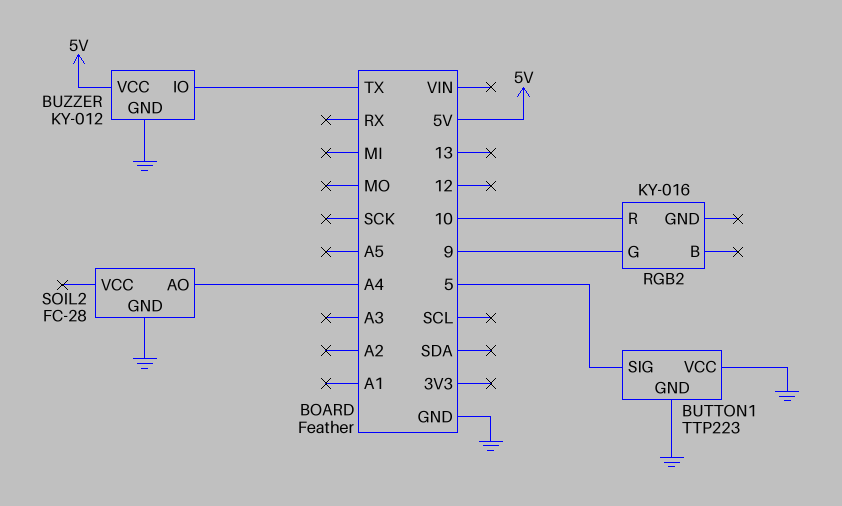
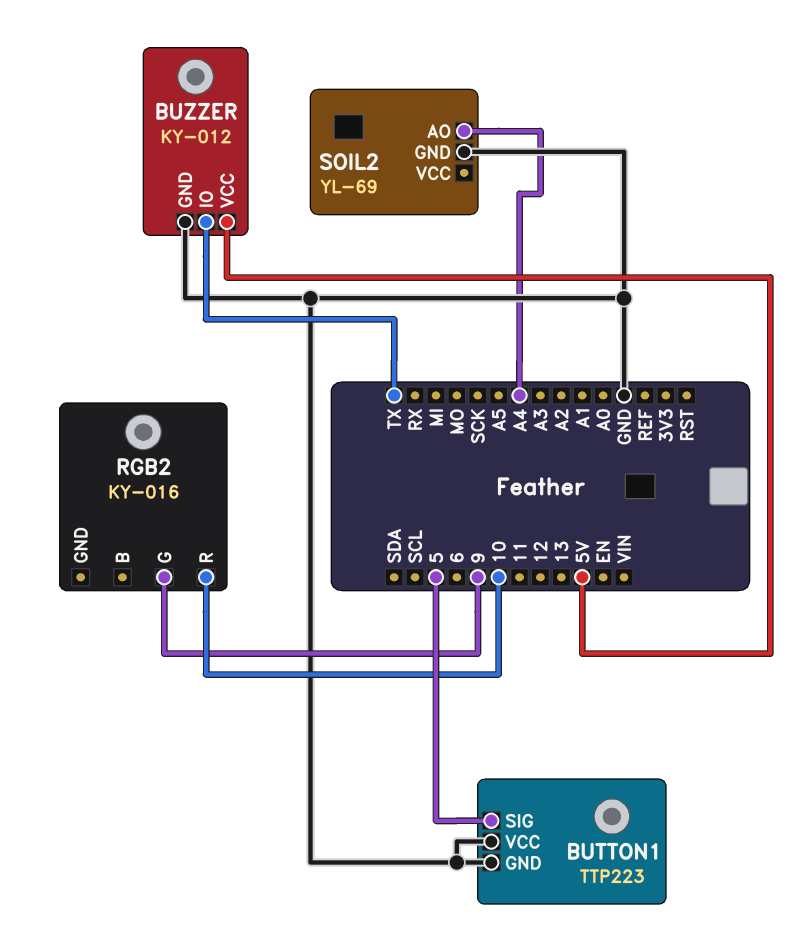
SOIL2: FC-28 -> YL-69

